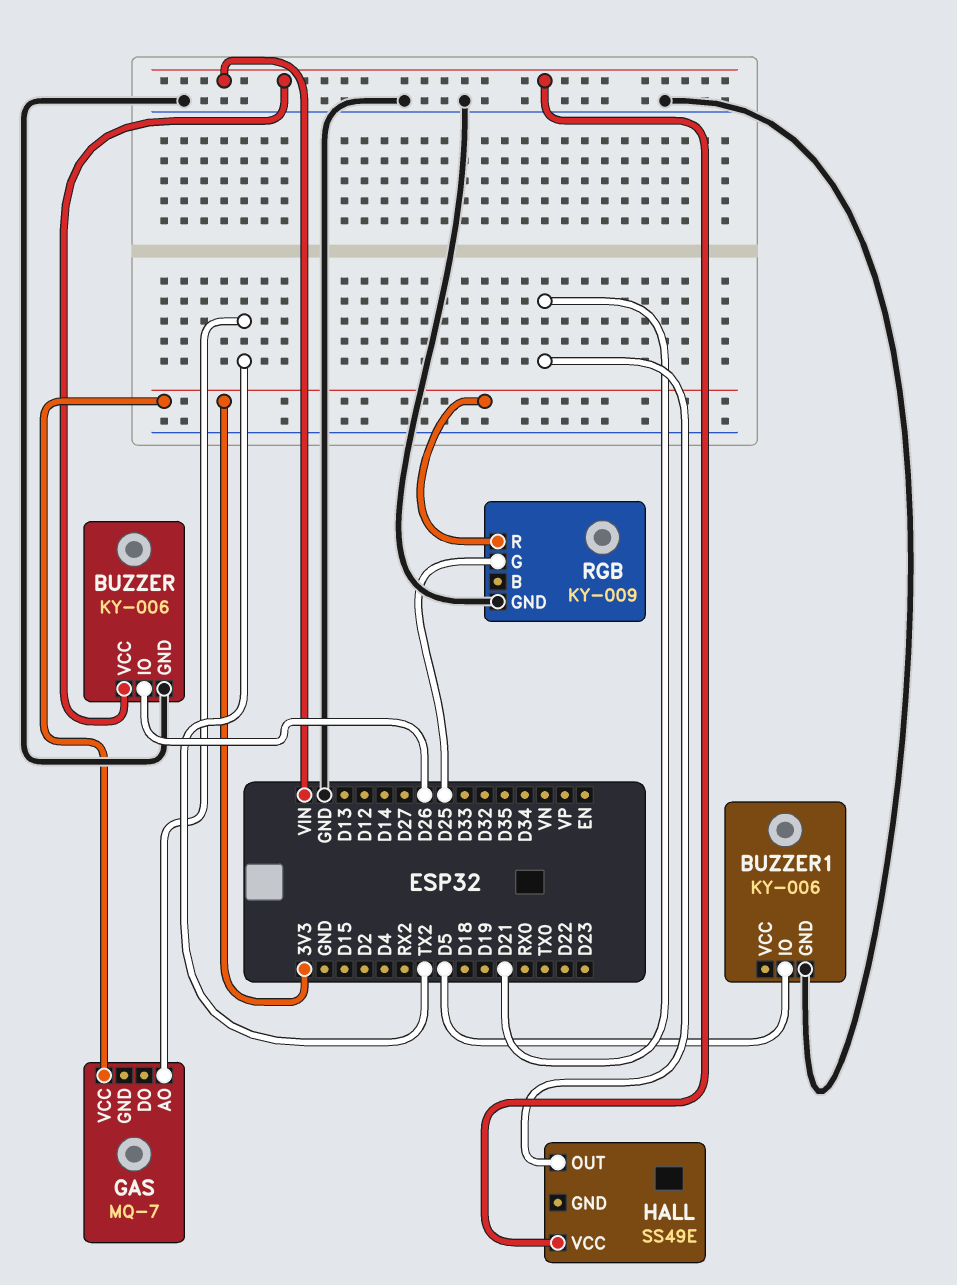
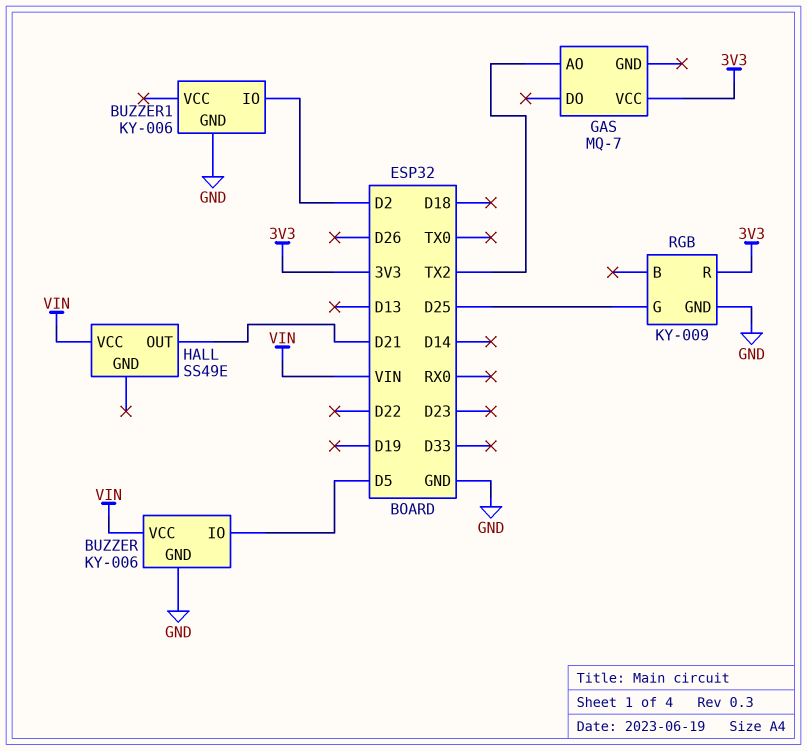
BUZZER pin IO: D26 -> D5
BUZZER1 pin IO: D5 -> D2

